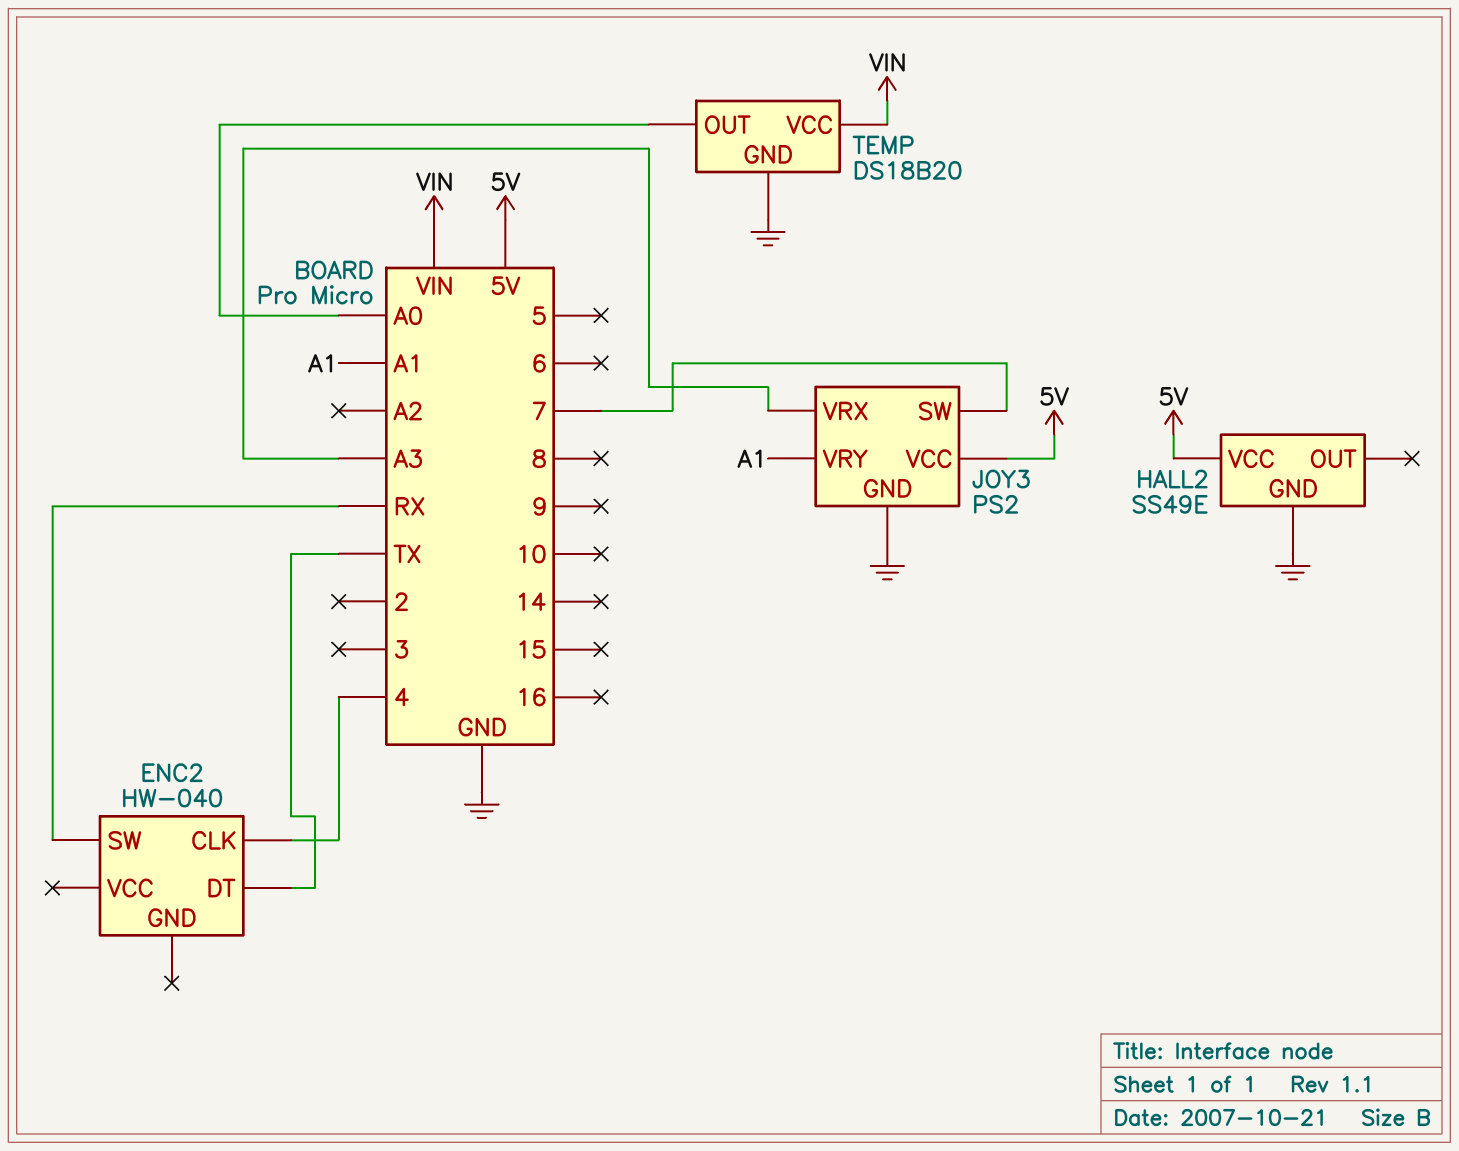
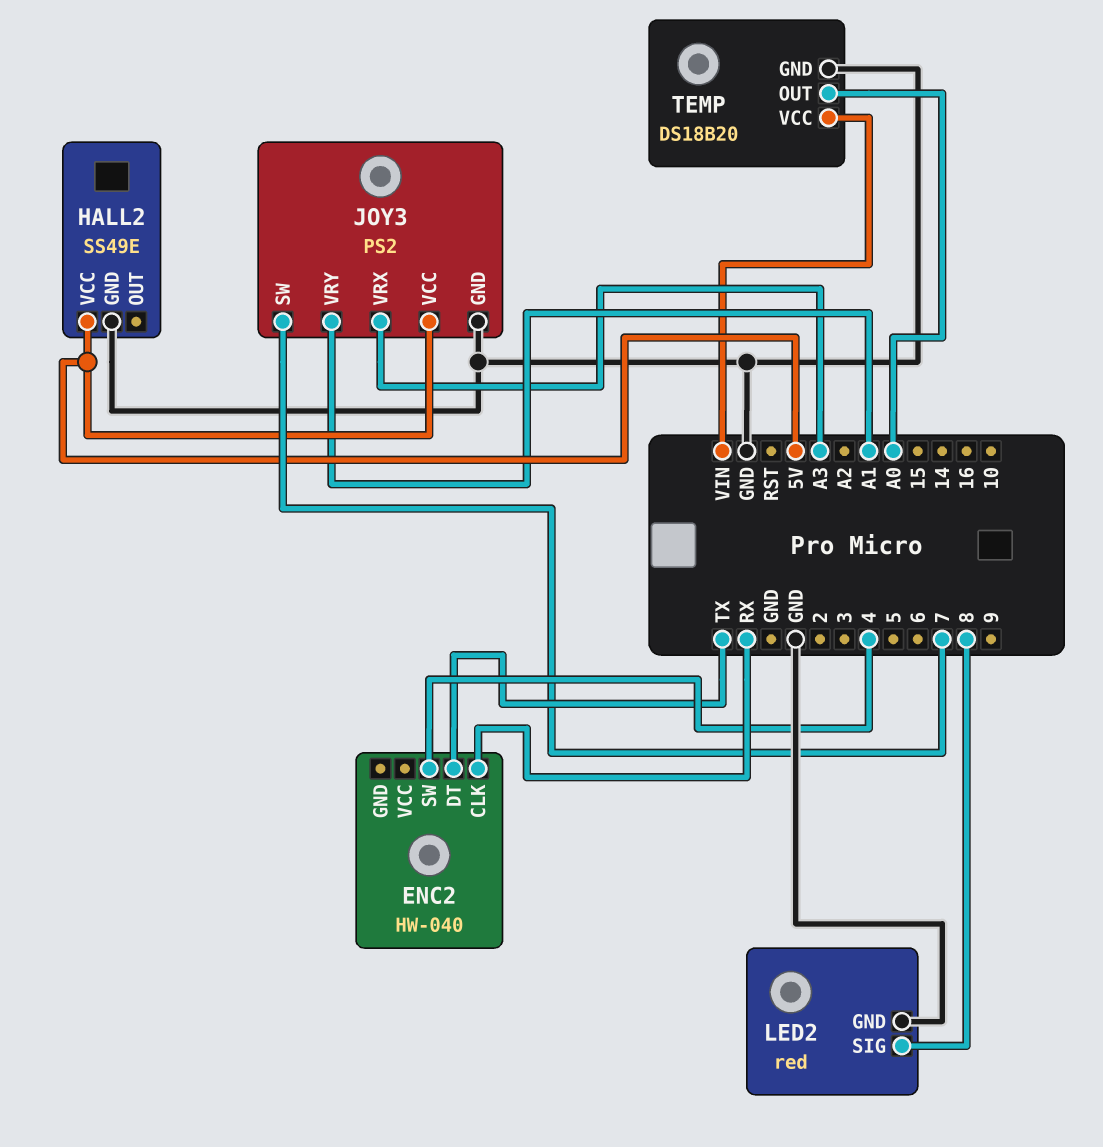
ENC2 pin CLK: 4 -> RX
ENC2 pin SW: RX -> 4
LED2: none -> red
LED2 pin GND: none -> GND
LED2 pin SIG: none -> 8

